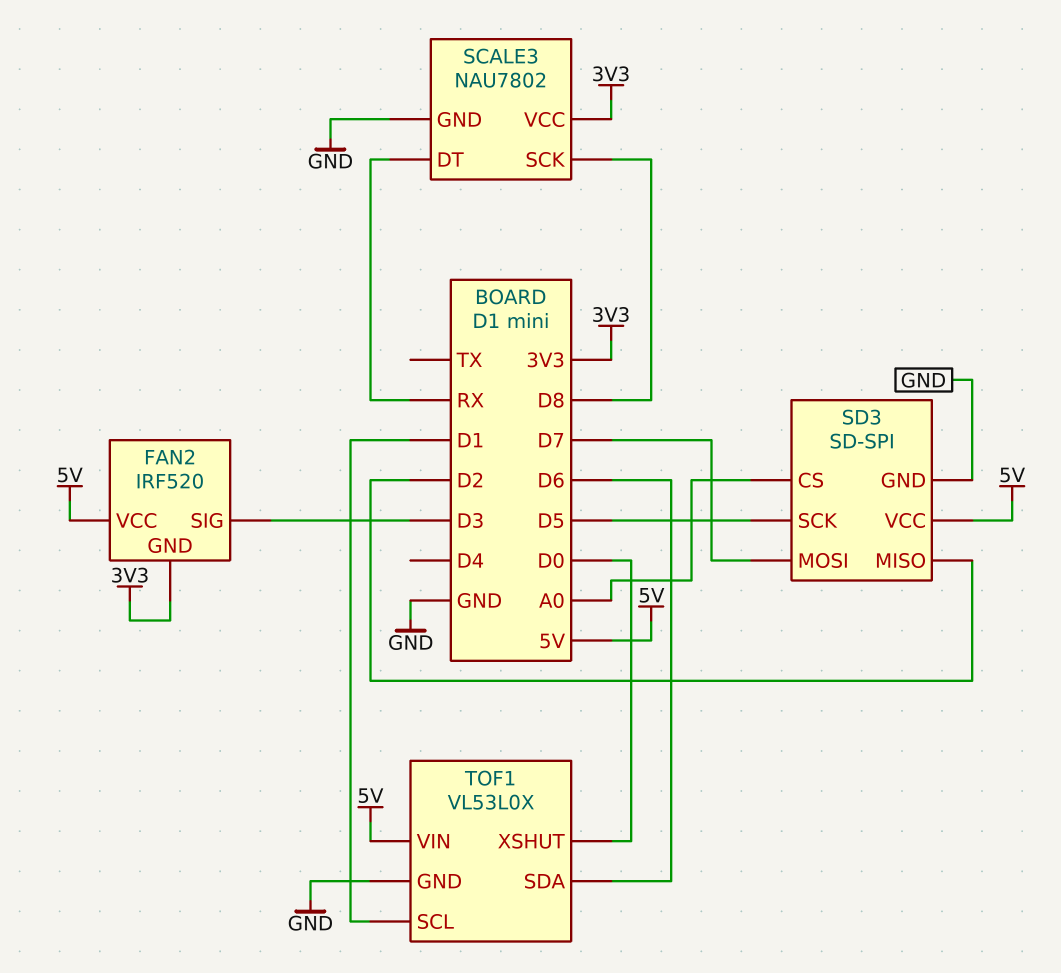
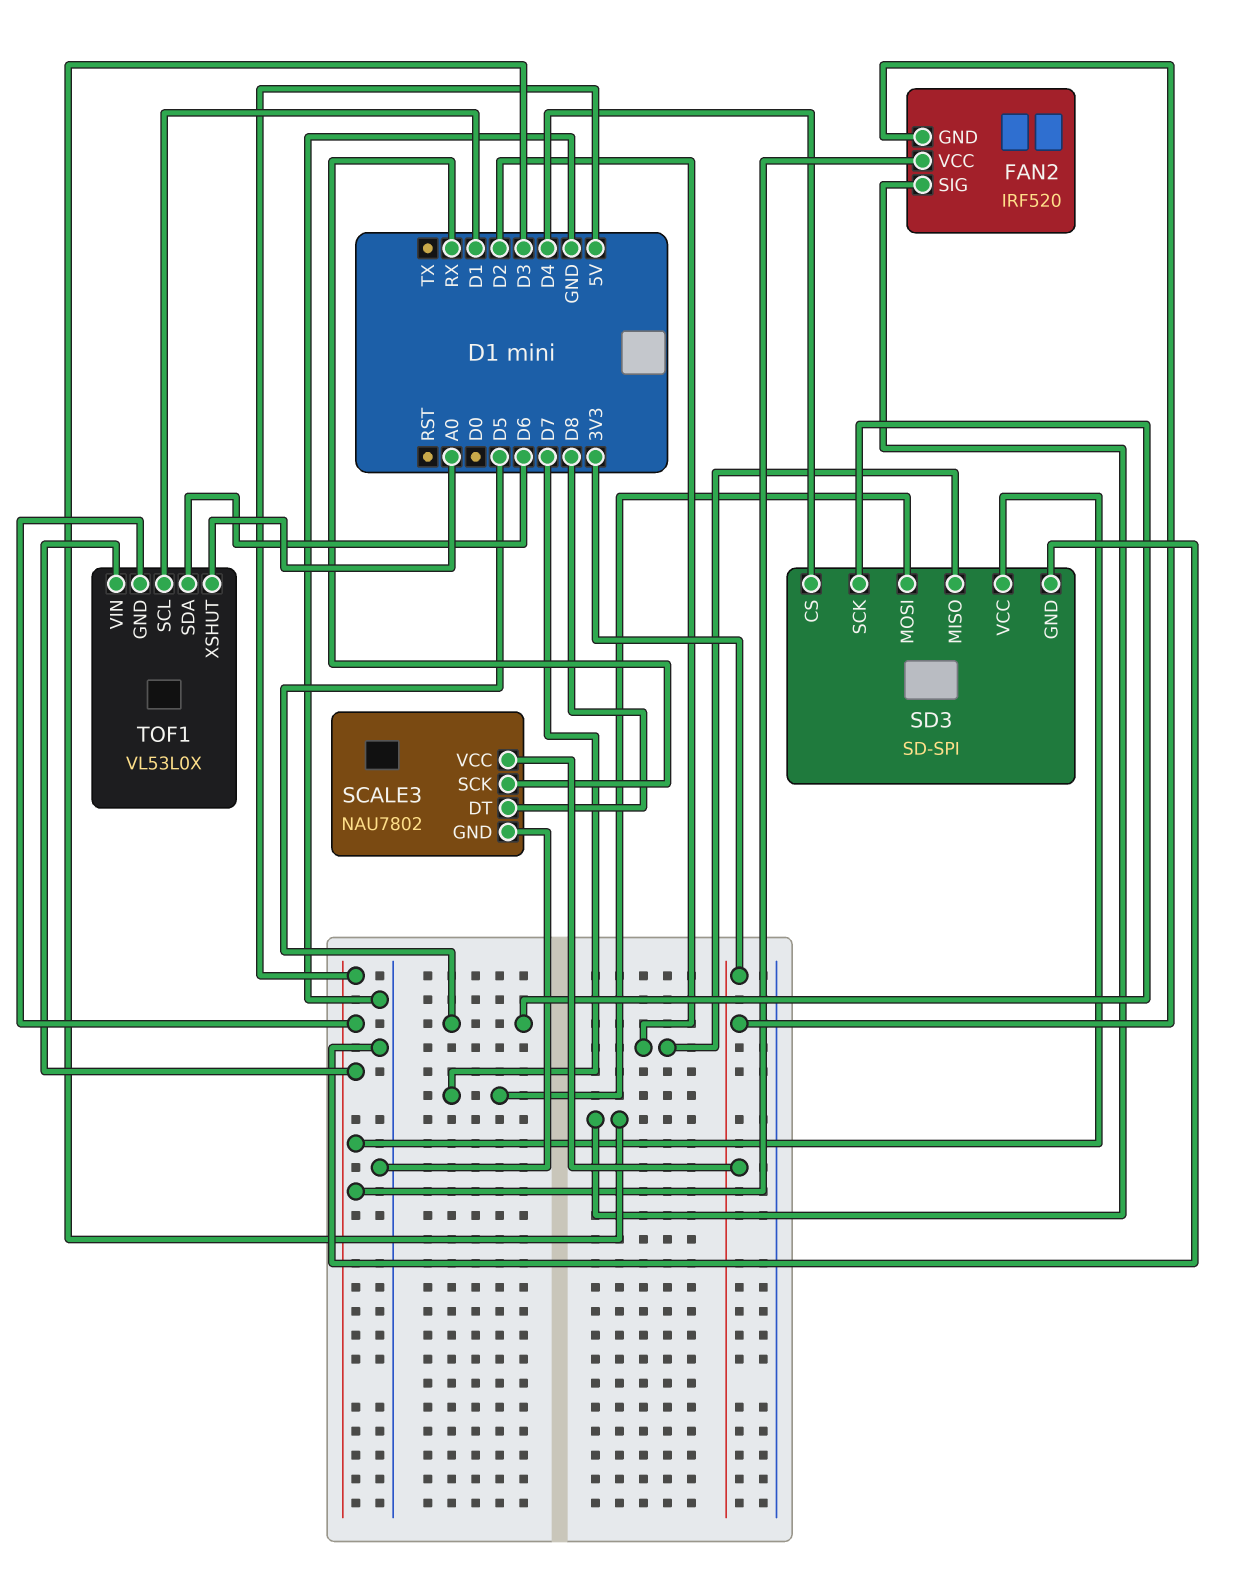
SCALE3 pin DT: RX -> D8
SCALE3 pin SCK: D8 -> RX
SD3 pin CS: A0 -> D4
TOF1 pin GND: GND -> 5V
TOF1 pin XSHUT: D0 -> A0

